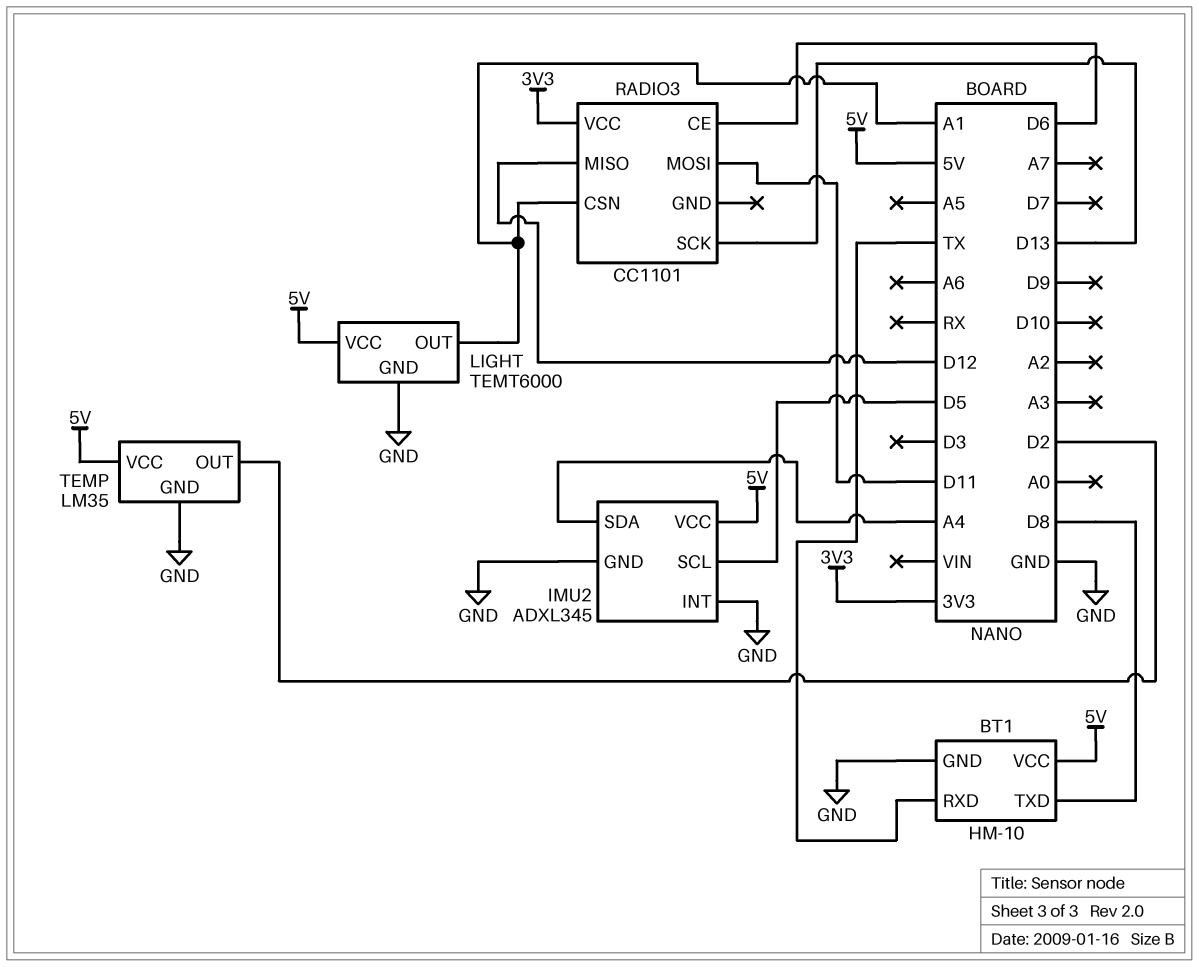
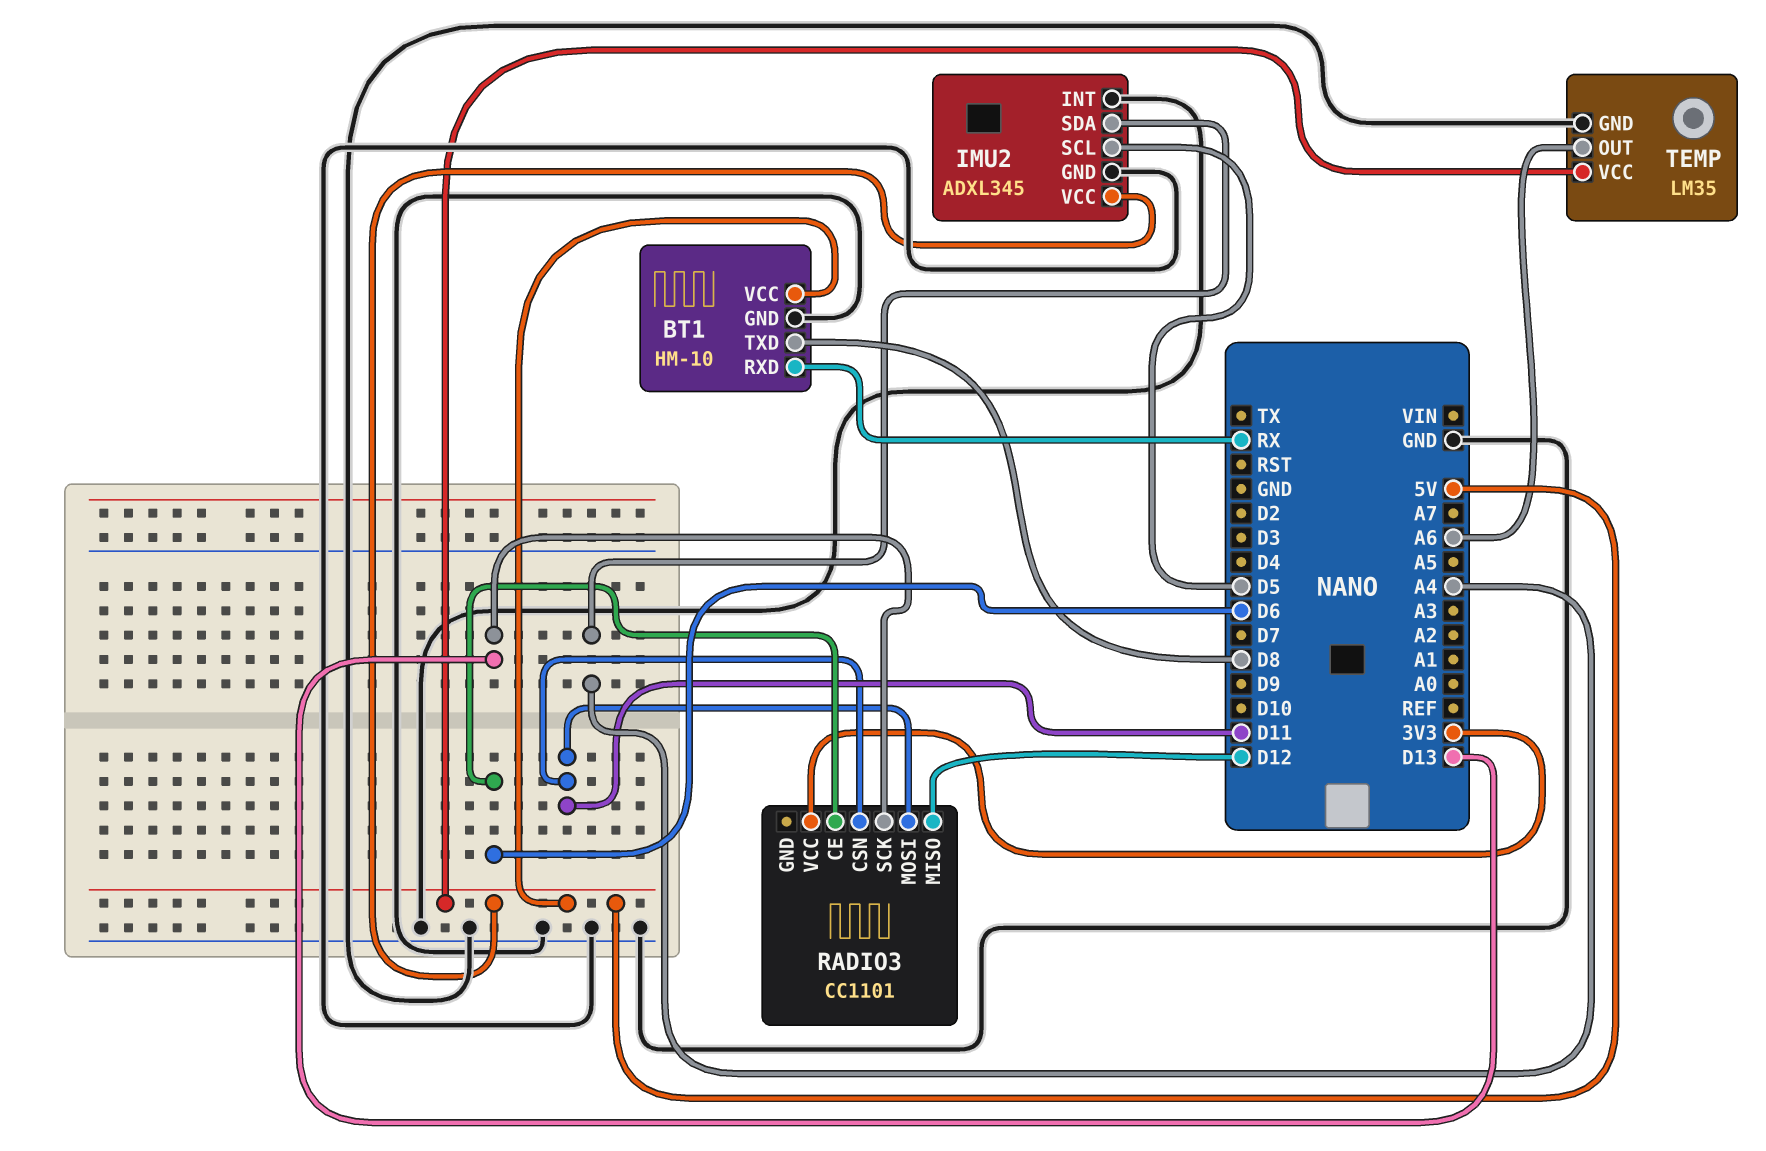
BT1 pin RXD: TX -> RX
LIGHT: TEMT6000 -> none
LIGHT pin GND: GND -> none
LIGHT pin OUT: A1 -> none
LIGHT pin VCC: 5V -> none
RADIO3 pin CSN: A1 -> D11
TEMP pin OUT: D2 -> A6

